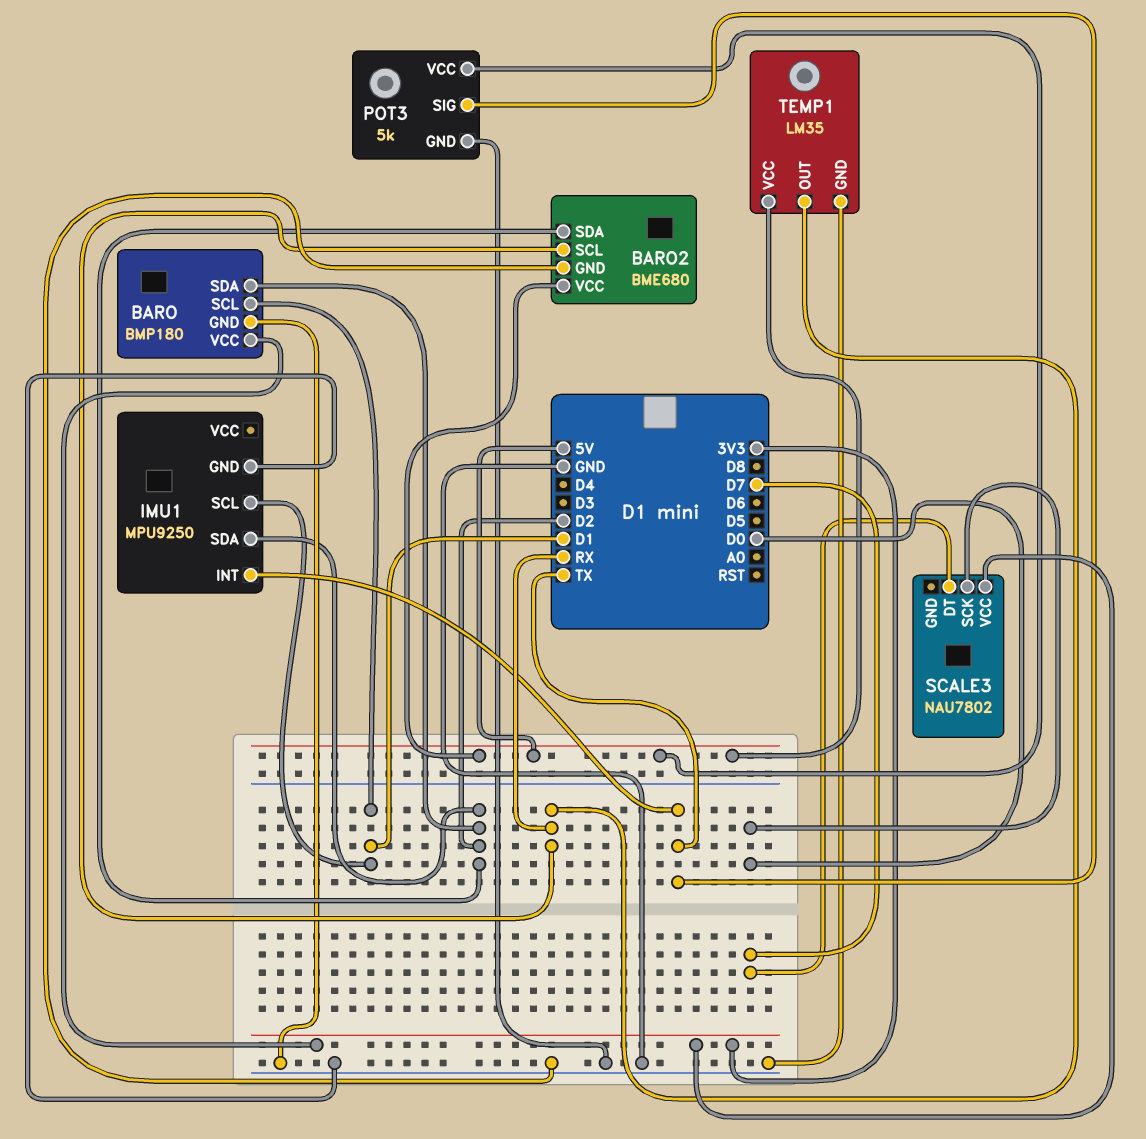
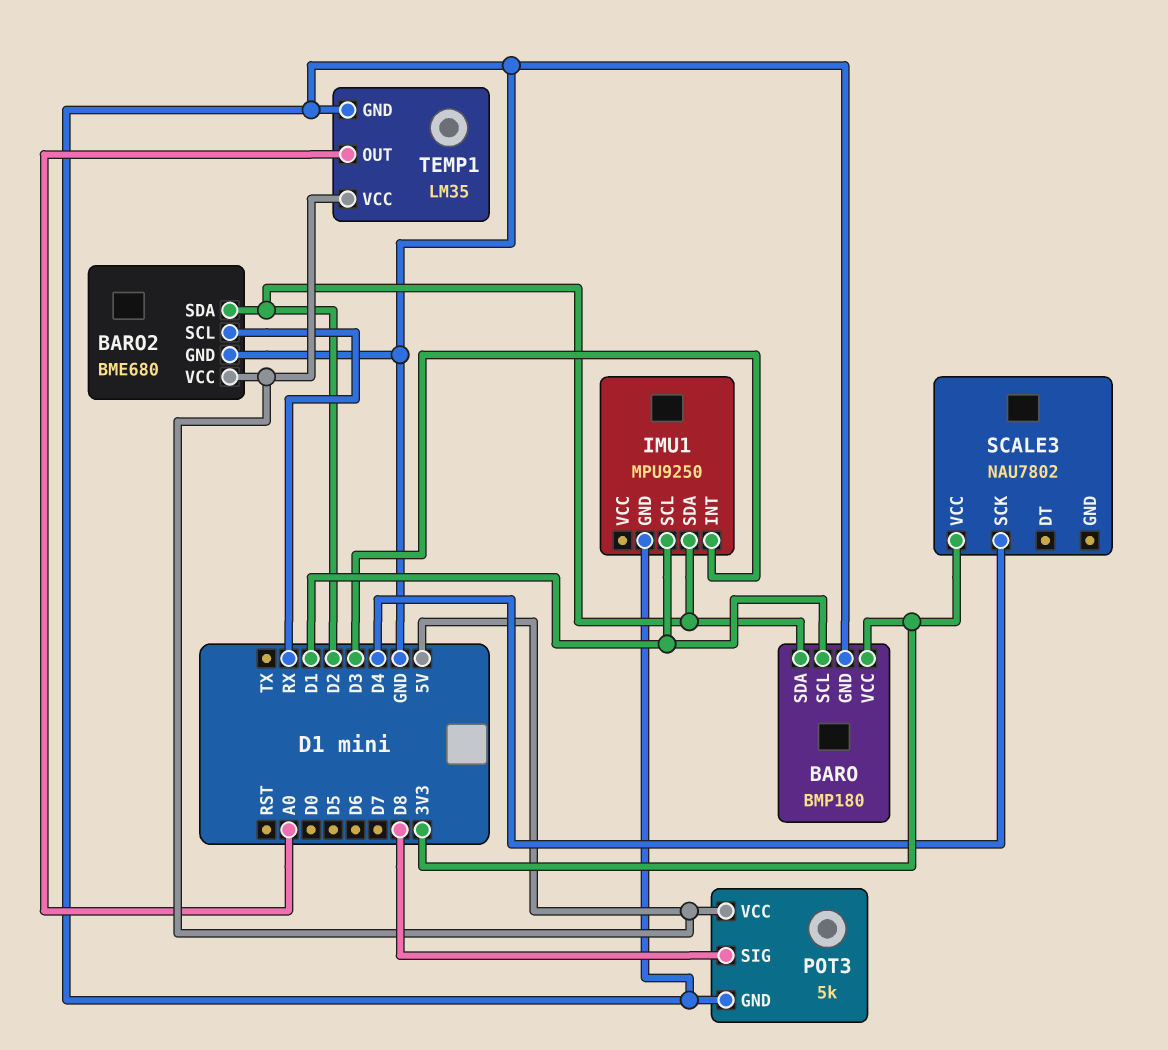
IMU1 pin INT: TX -> D3
POT3 pin SIG: TX -> D8
SCALE3 pin DT: D7 -> none
SCALE3 pin SCK: D0 -> D4
TEMP1 pin OUT: RX -> A0

